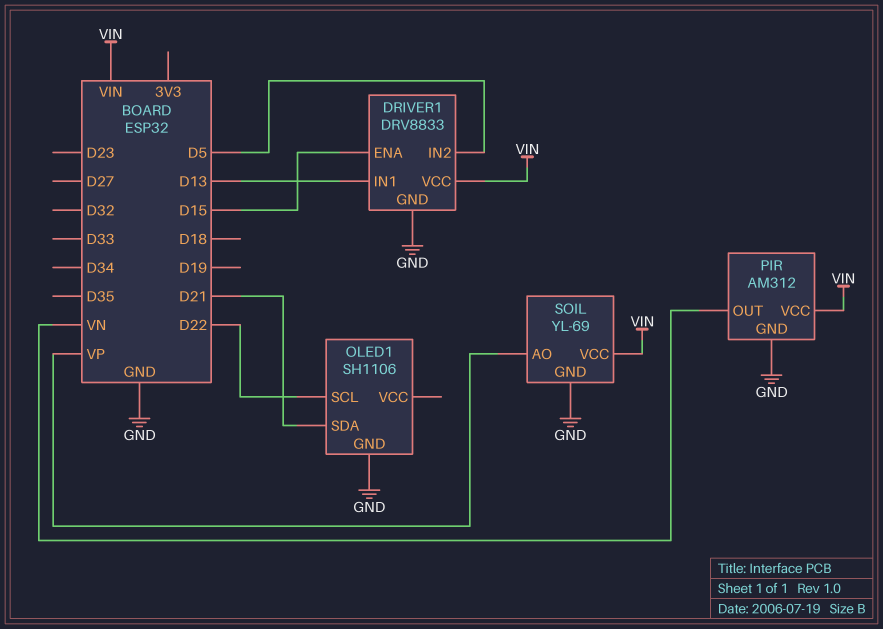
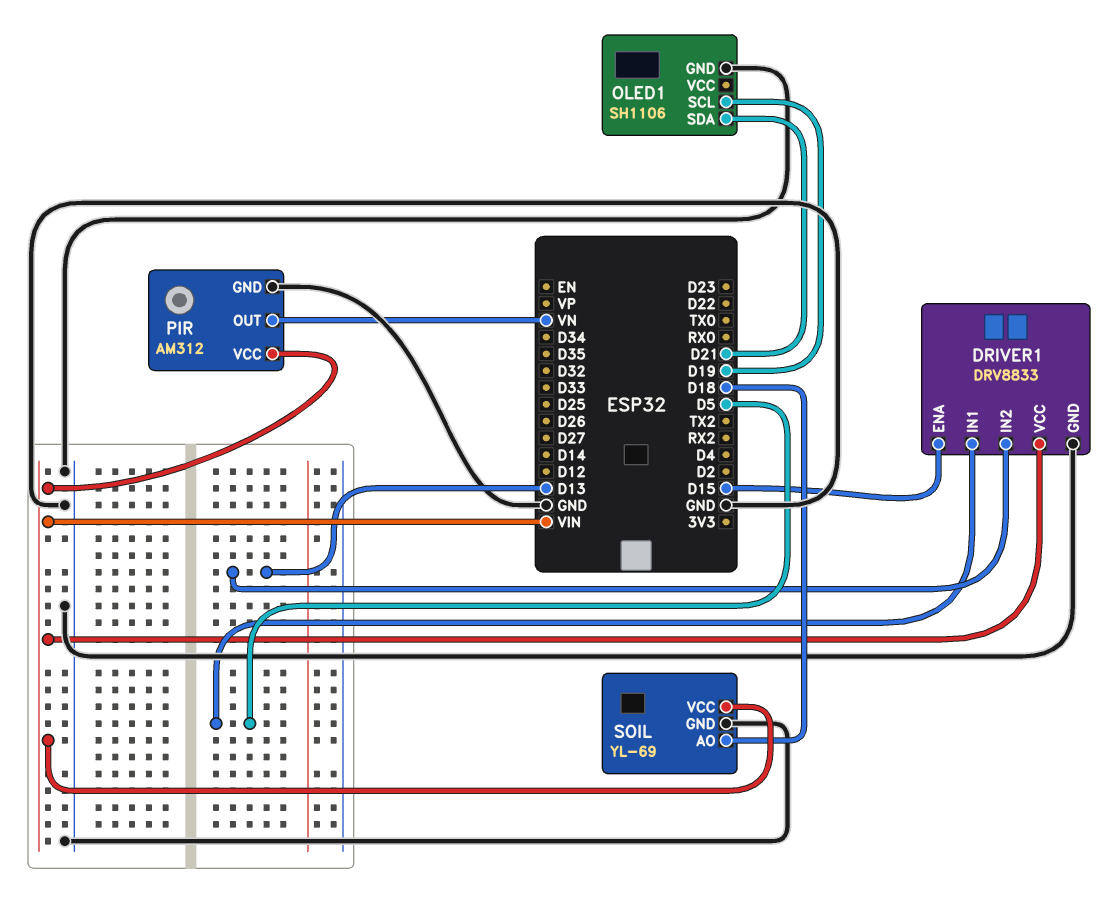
DRIVER1 pin IN1: D13 -> D5
DRIVER1 pin IN2: D5 -> D13
OLED1 pin SCL: D22 -> D19
SOIL pin AO: VP -> D18

